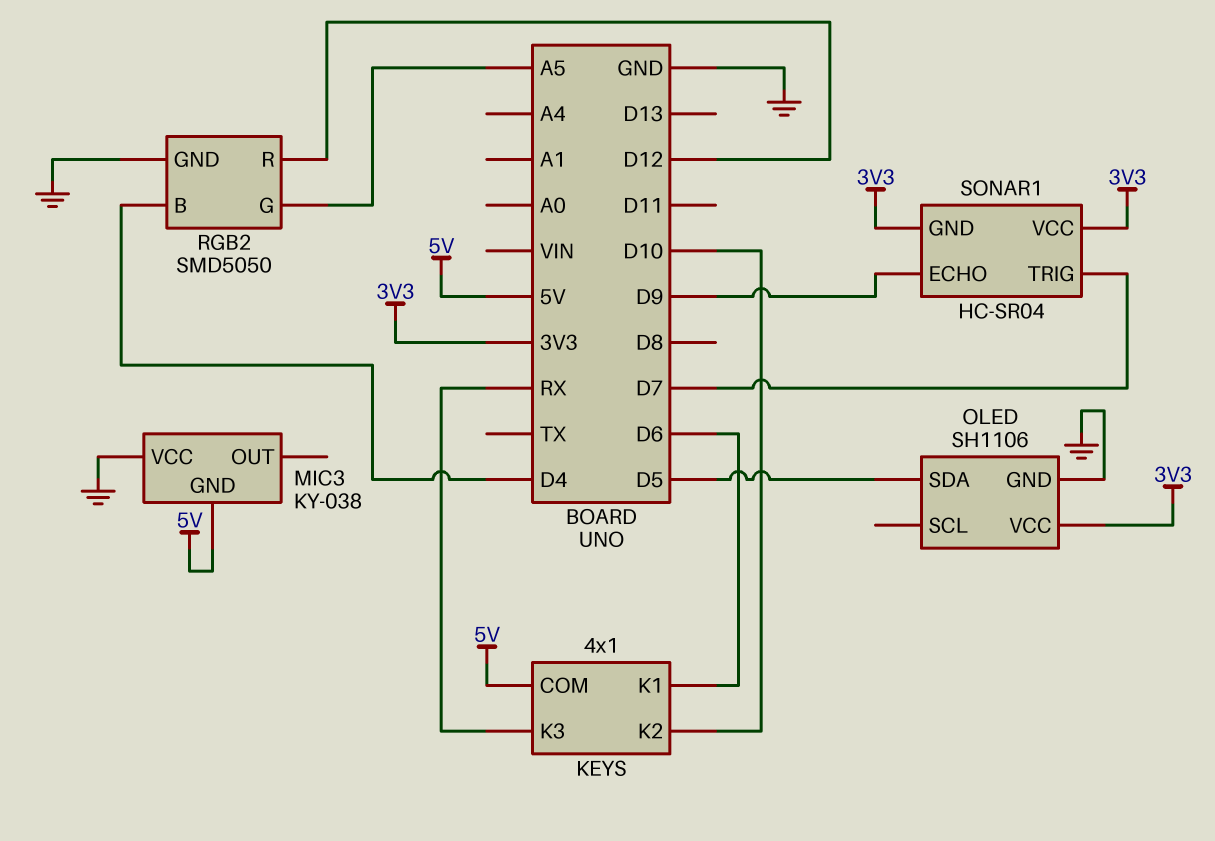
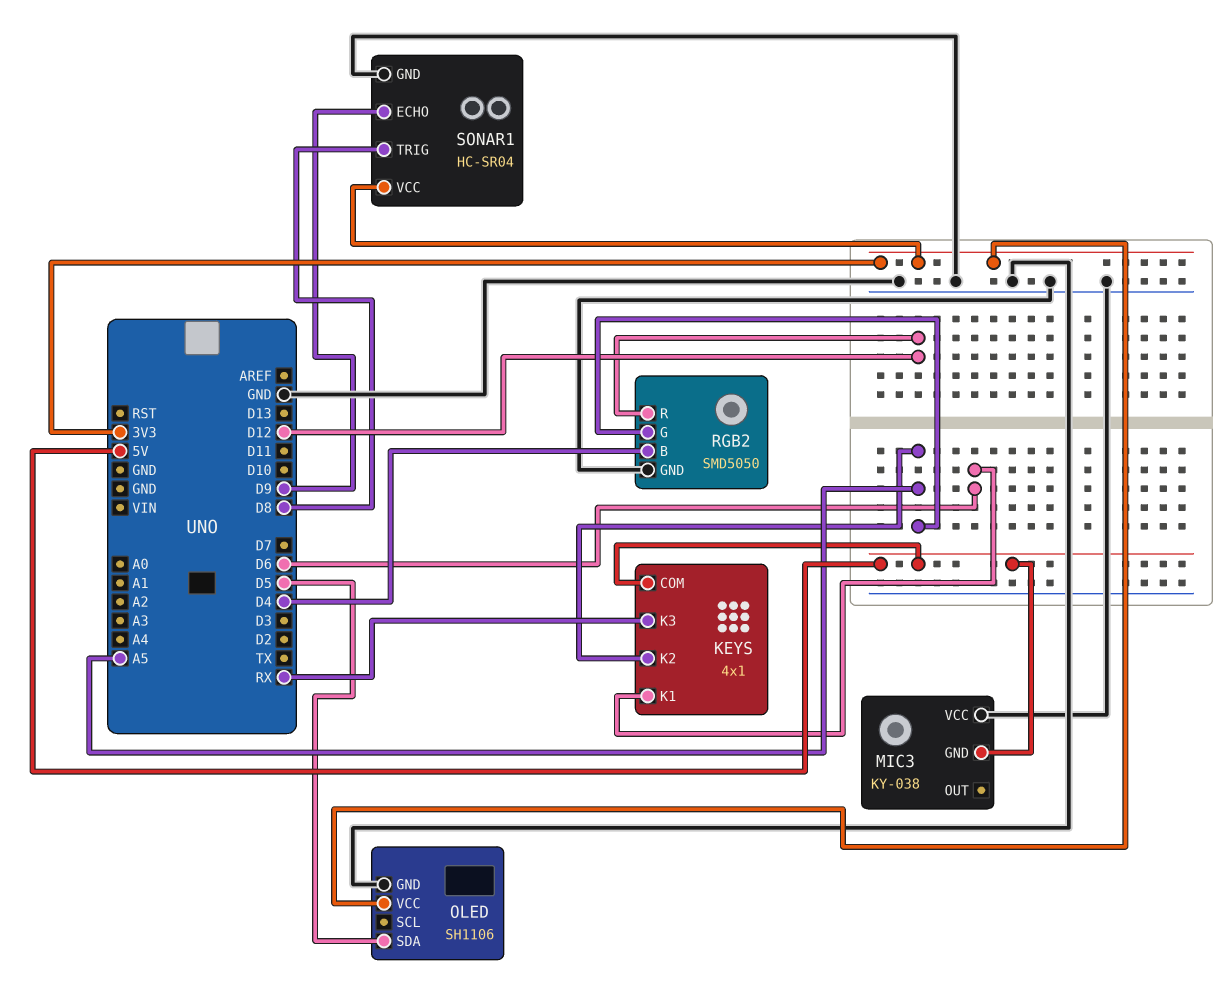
KEYS pin K2: D10 -> A5
SONAR1 pin GND: 3V3 -> GND
SONAR1 pin TRIG: D7 -> D8

